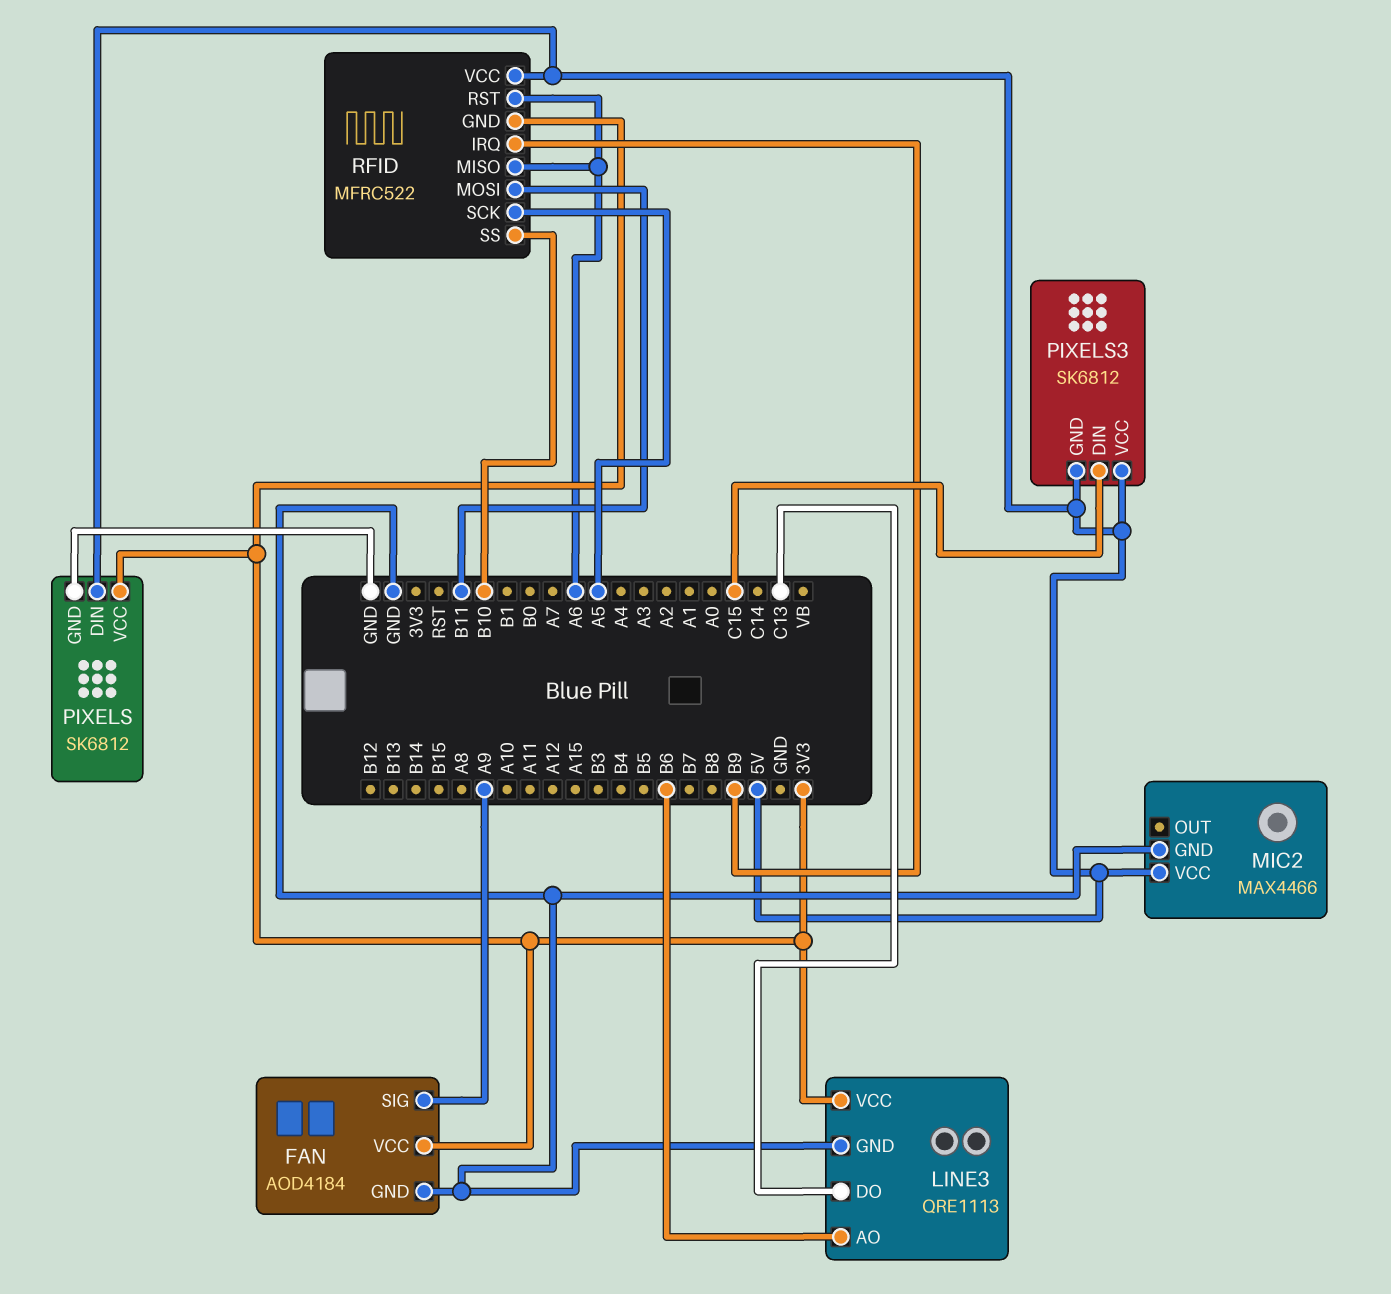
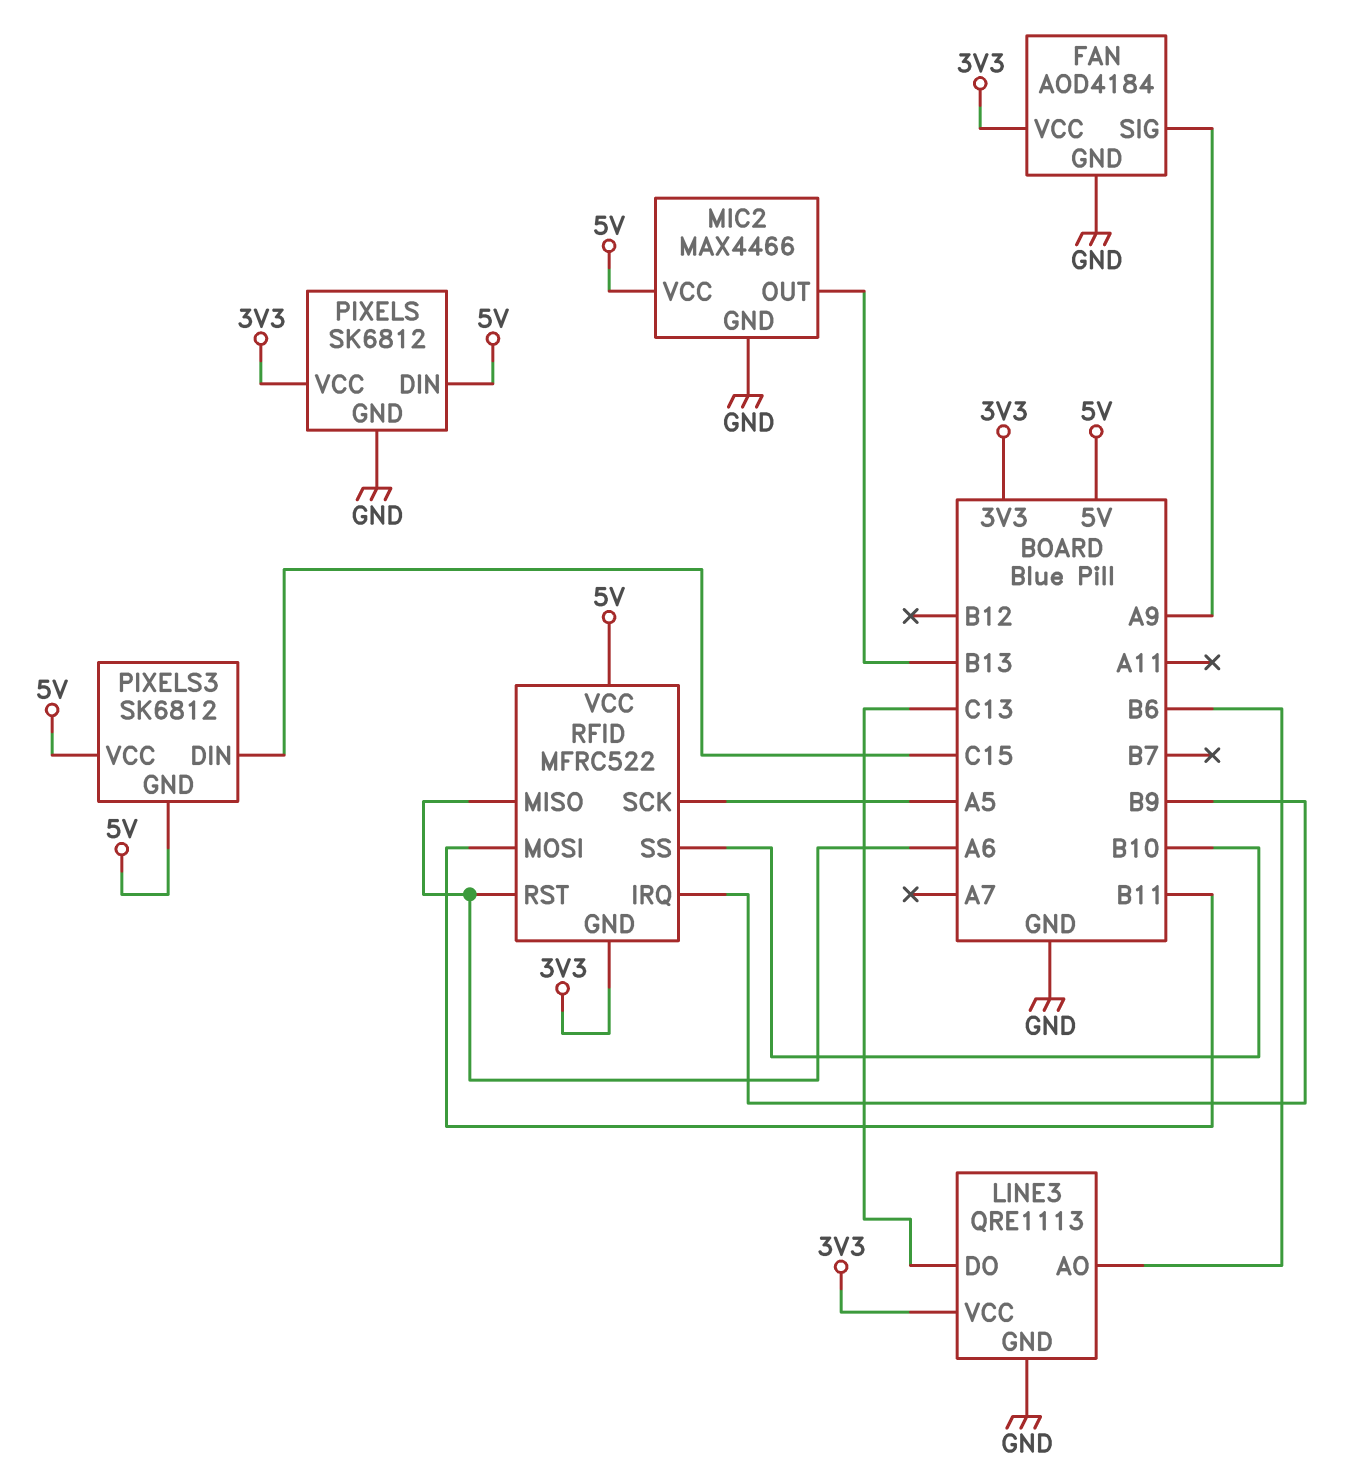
MIC2 pin OUT: none -> B13

